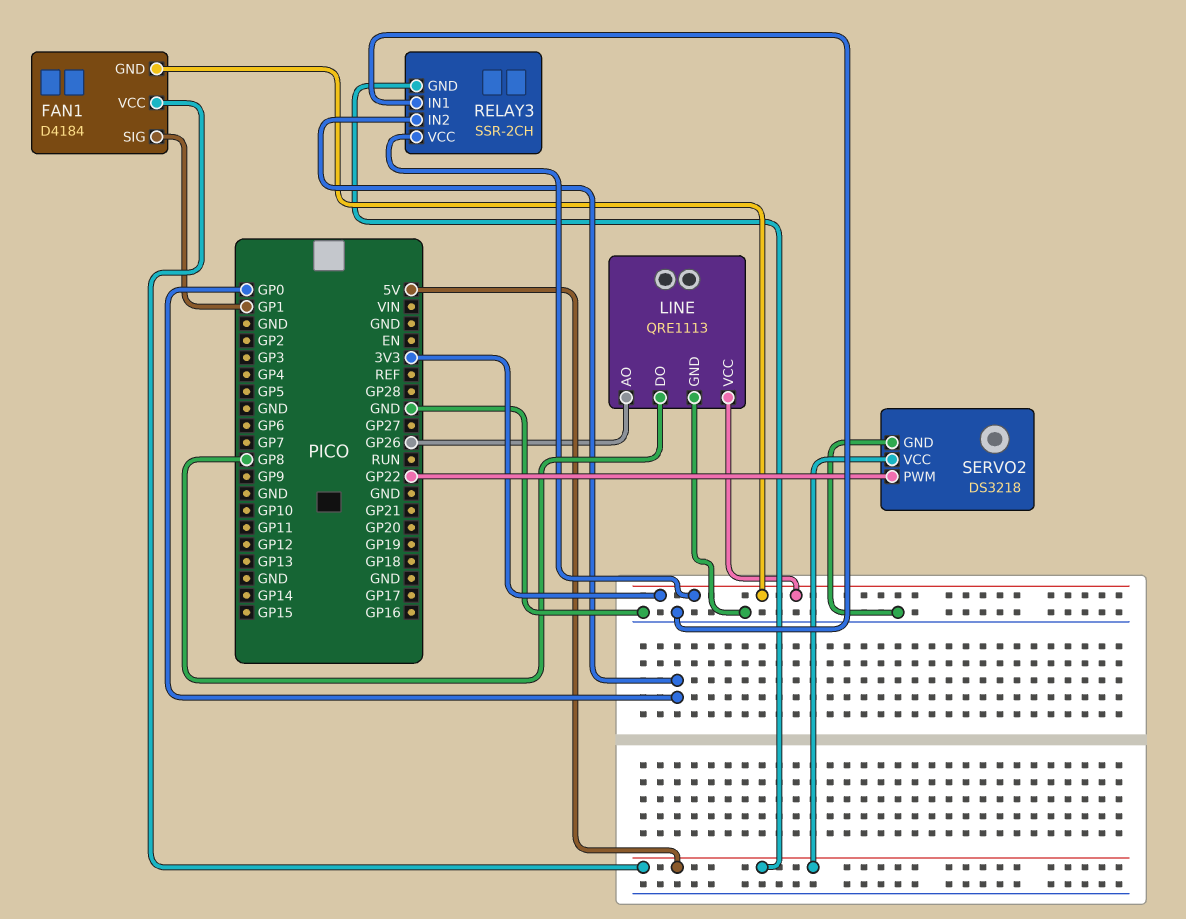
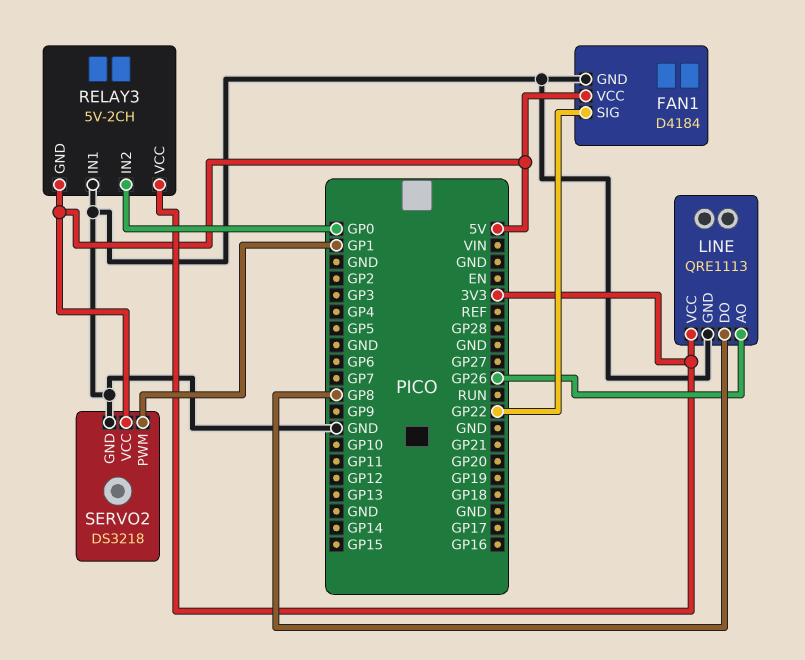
FAN1 pin GND: 3V3 -> GND
FAN1 pin SIG: GP1 -> GP22
RELAY3: SSR-2CH -> 5V-2CH
SERVO2 pin PWM: GP22 -> GP1

